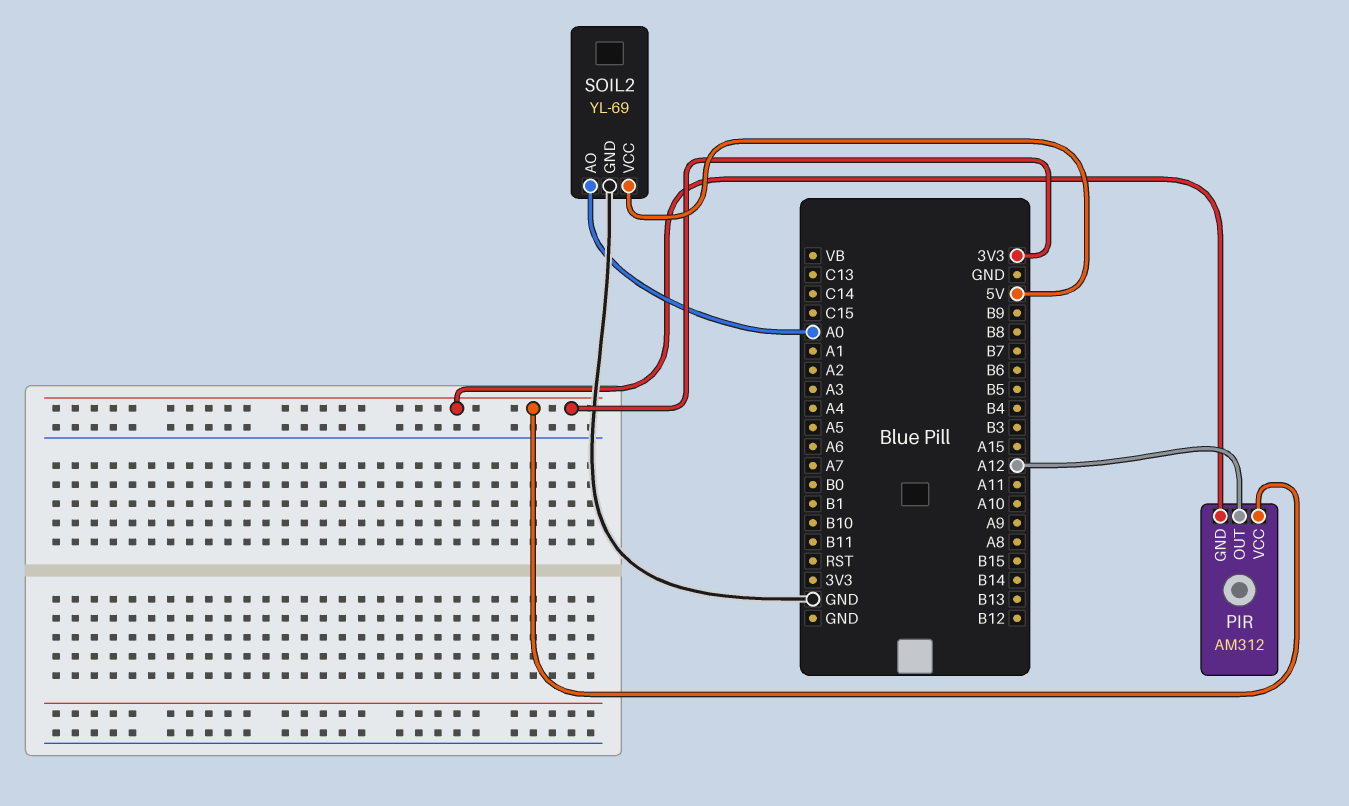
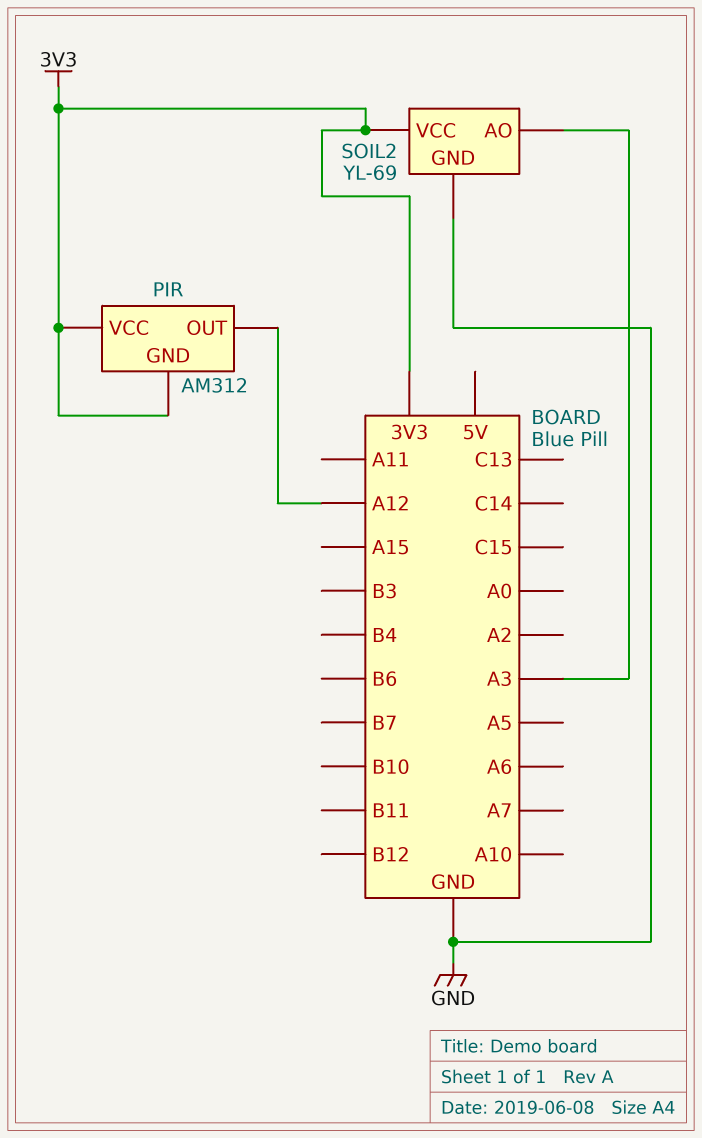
SOIL2 pin AO: A0 -> A3
SOIL2 pin VCC: 5V -> 3V3

